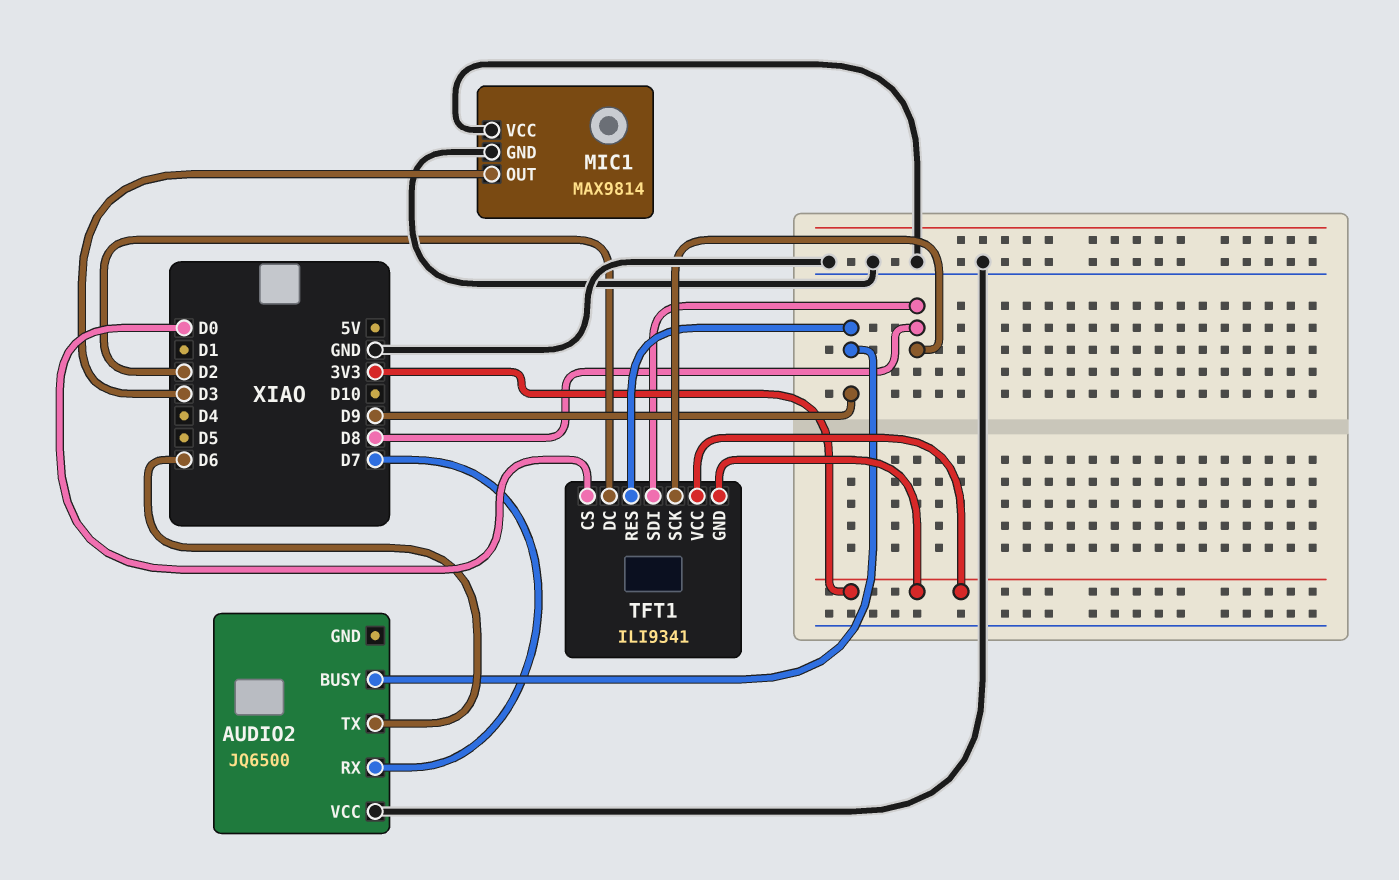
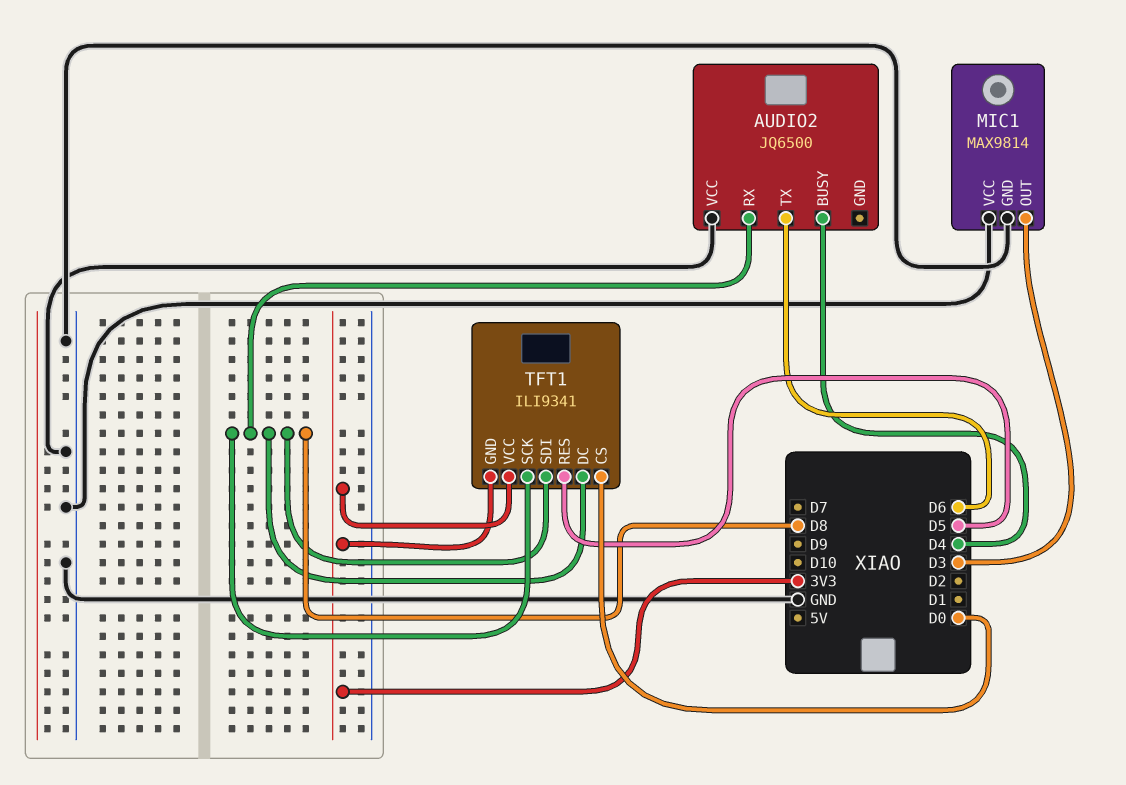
AUDIO2 pin BUSY: D9 -> D4
AUDIO2 pin RX: D7 -> D8
TFT1 pin DC: D2 -> D8
TFT1 pin RES: D9 -> D5

